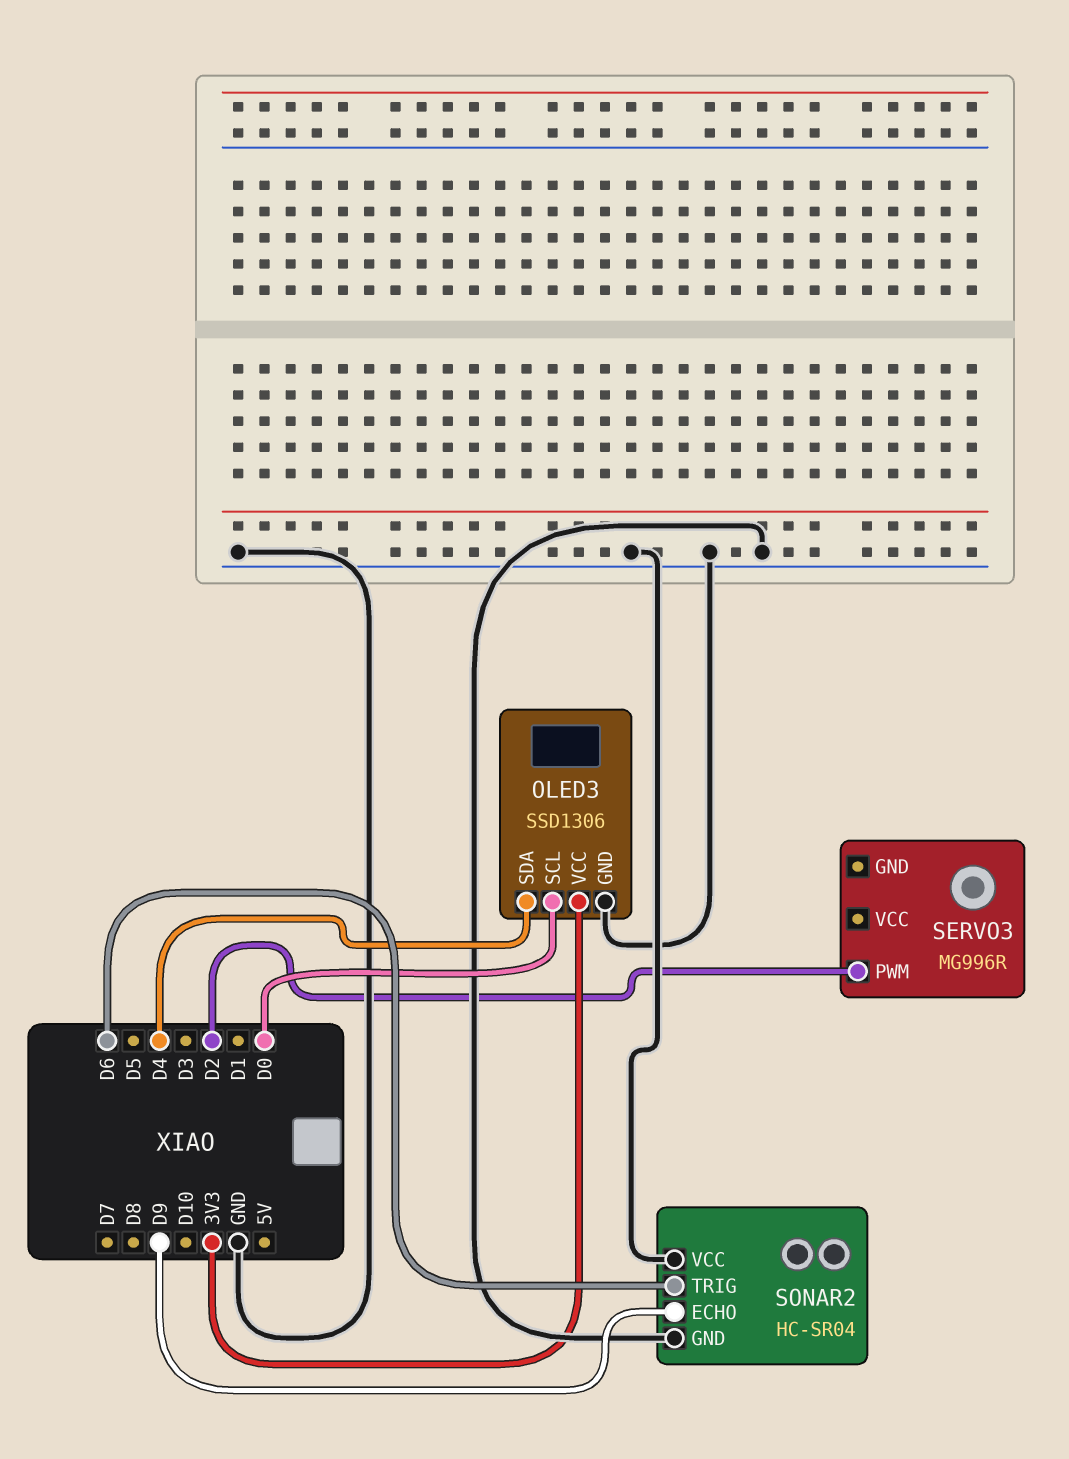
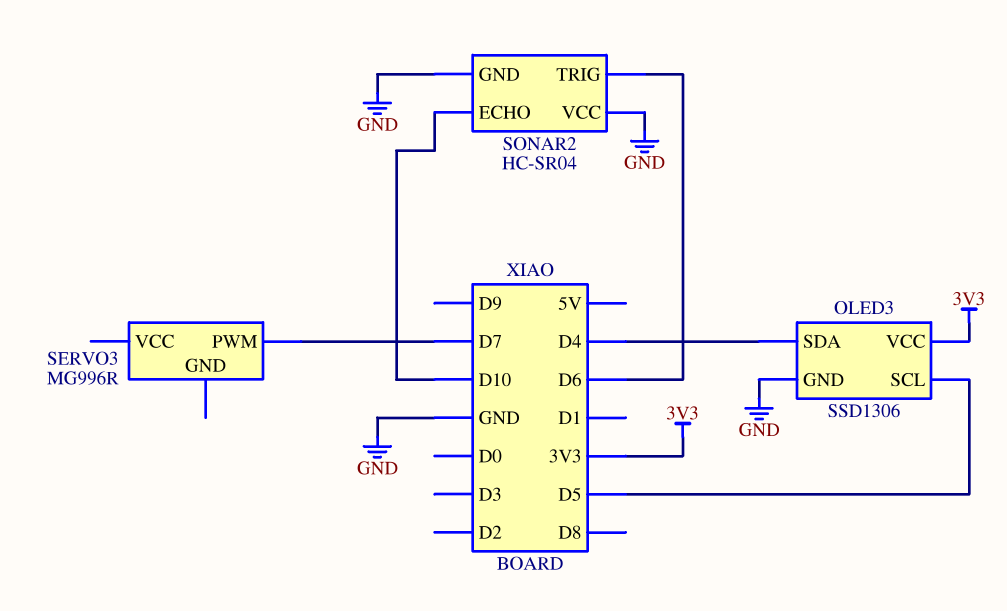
OLED3 pin SCL: D0 -> D5
SERVO3 pin PWM: D2 -> D7
SONAR2 pin ECHO: D9 -> D10

